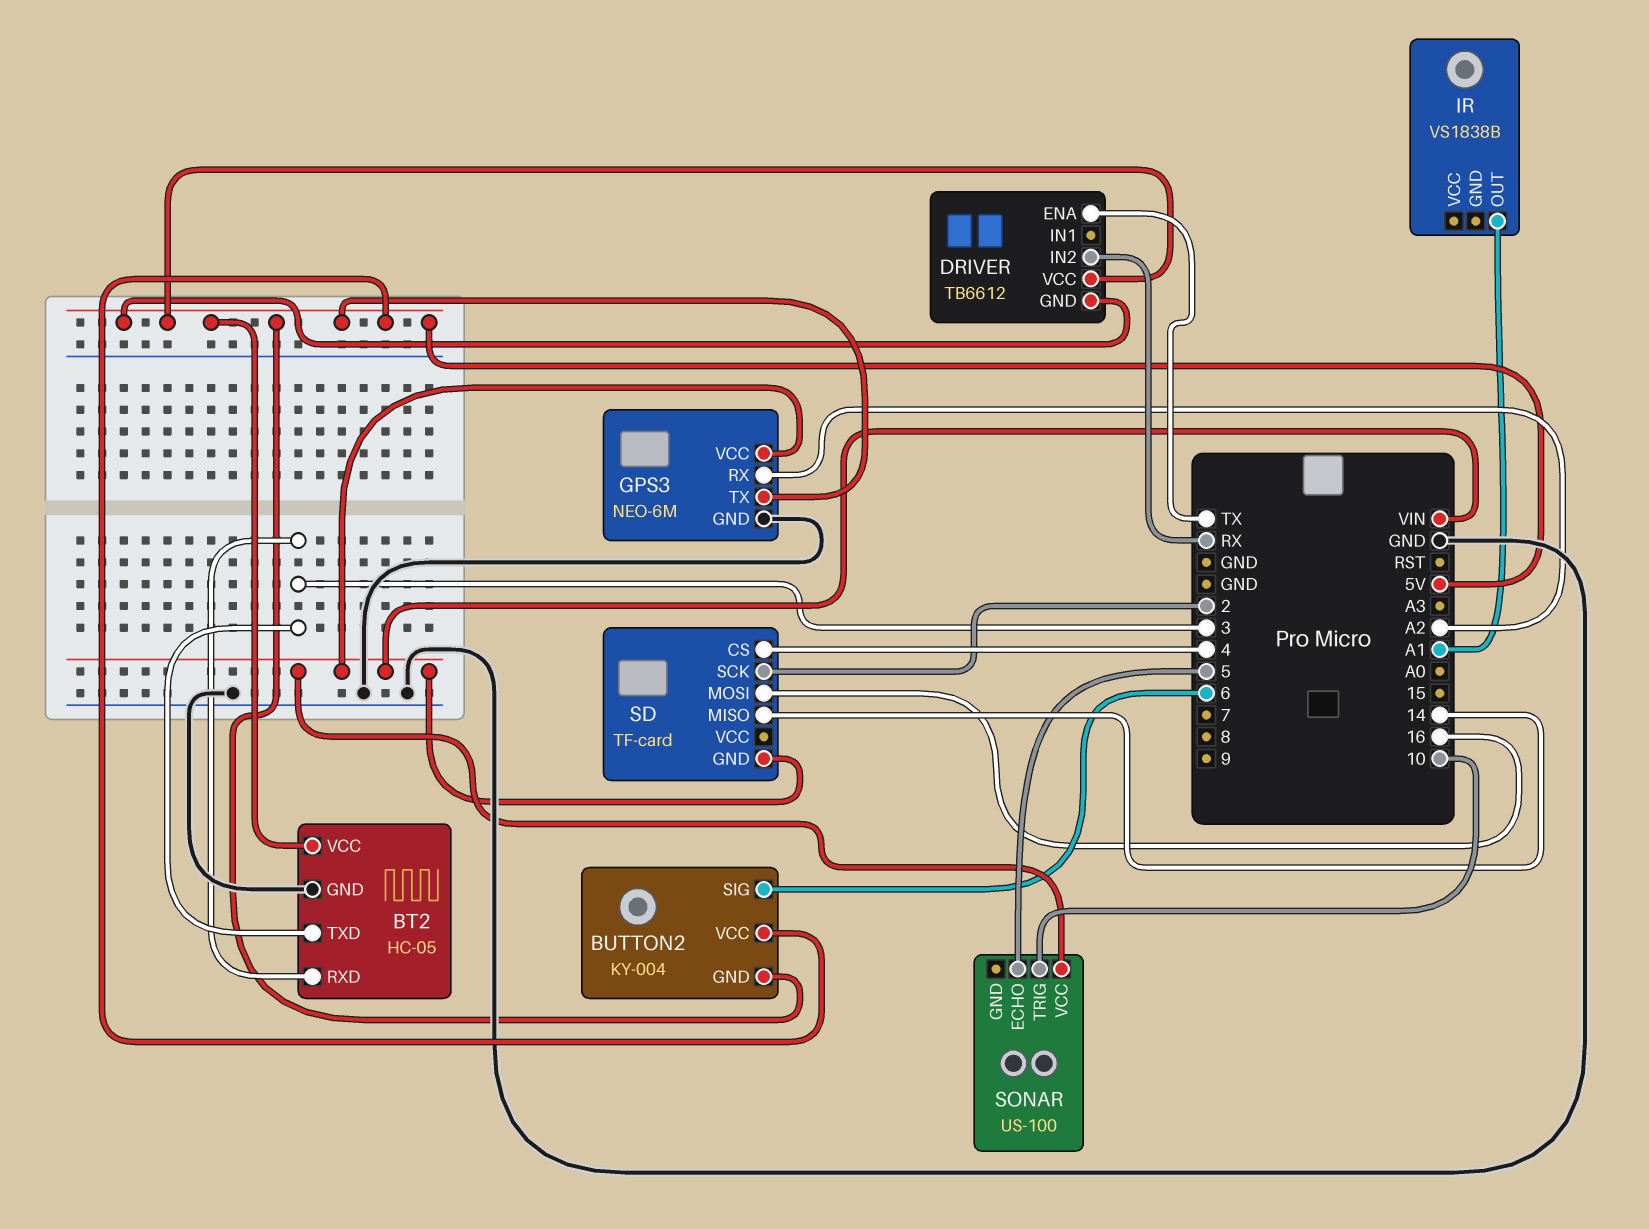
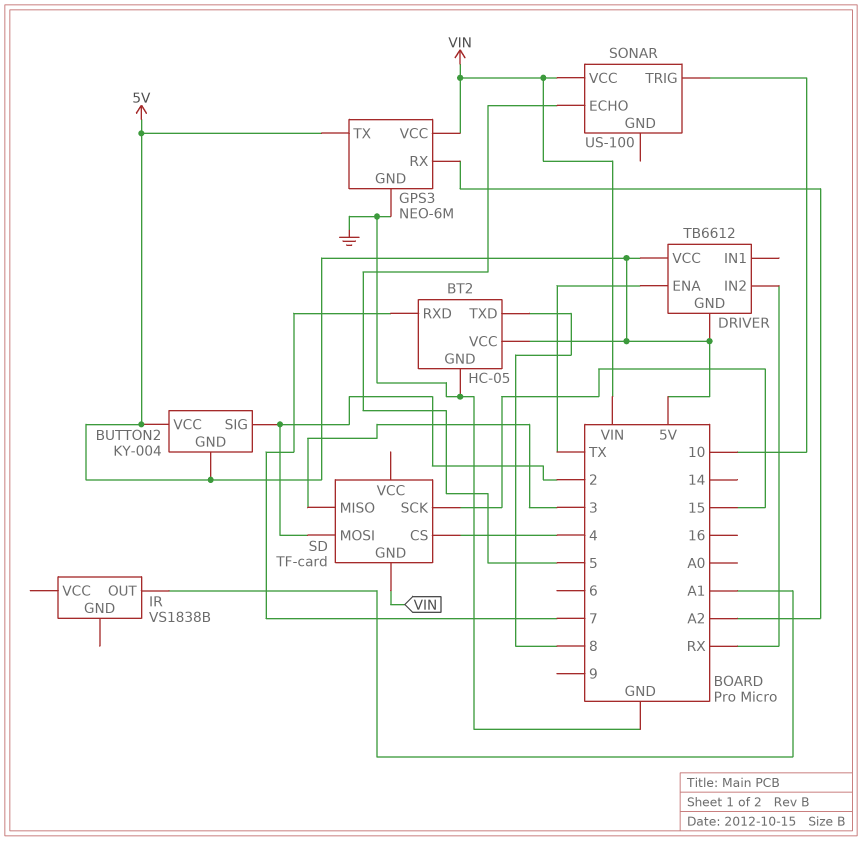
BT2 pin RXD: 3 -> 7
BT2 pin TXD: 3 -> 8
BUTTON2 pin SIG: 6 -> 2
SD pin MISO: 14 -> 3
SD pin MOSI: 16 -> 2
SD pin SCK: 2 -> 15

